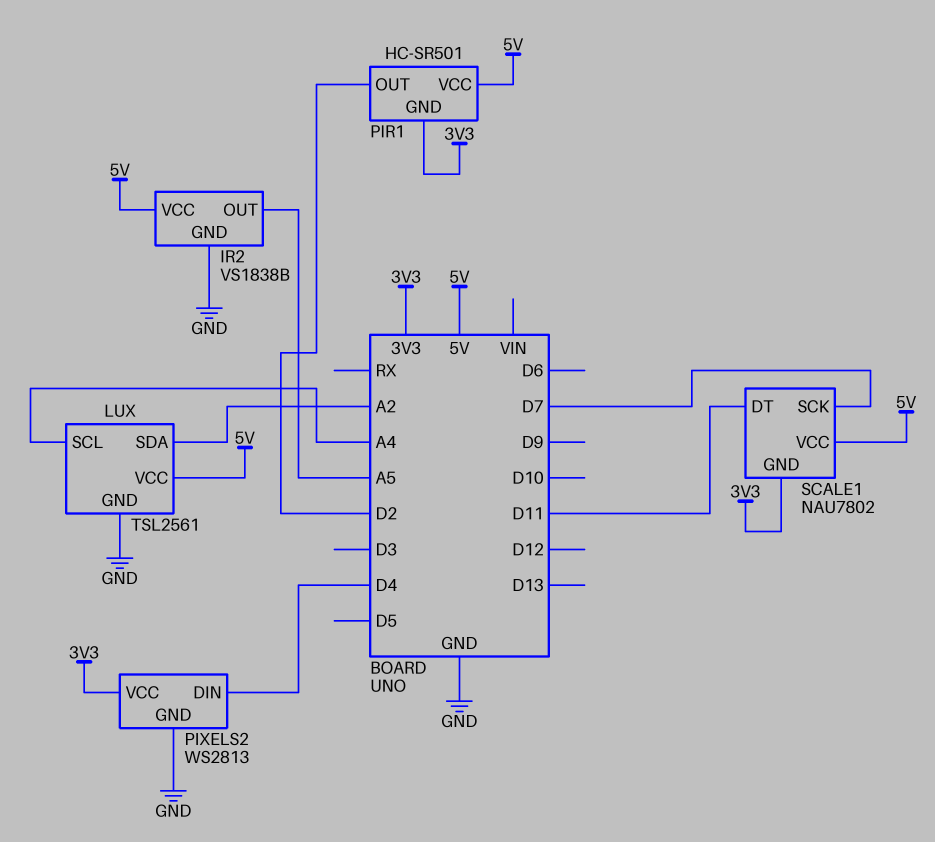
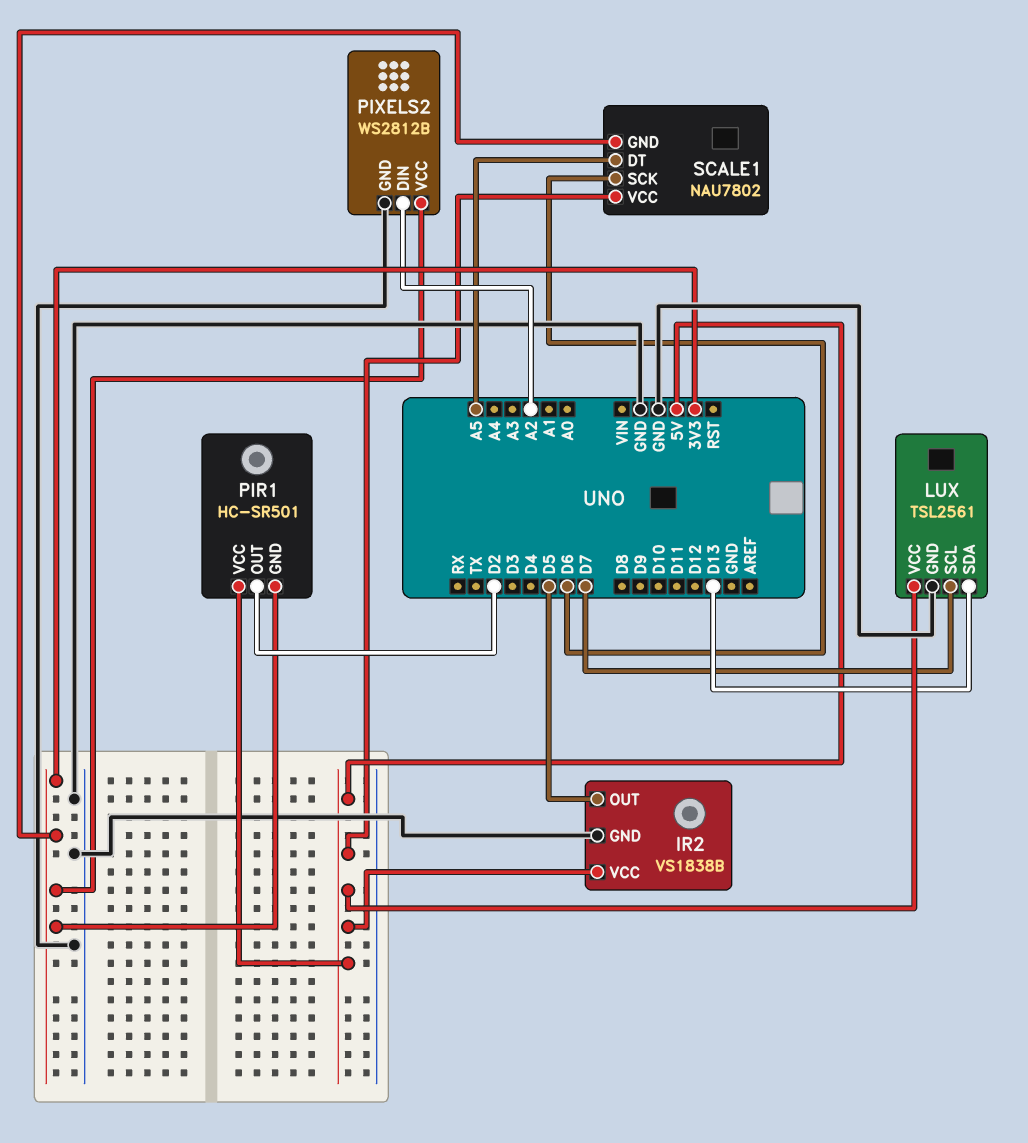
IR2 pin OUT: A5 -> D5
LUX pin SCL: A4 -> D7
LUX pin SDA: A2 -> D13
PIXELS2: WS2813 -> WS2812B
PIXELS2 pin DIN: D4 -> A2
SCALE1 pin DT: D11 -> A5
SCALE1 pin SCK: D7 -> D6

